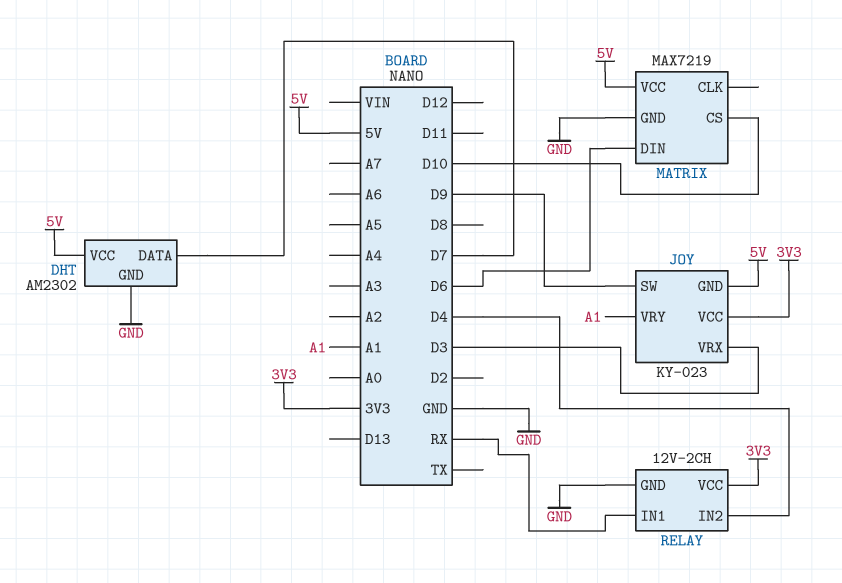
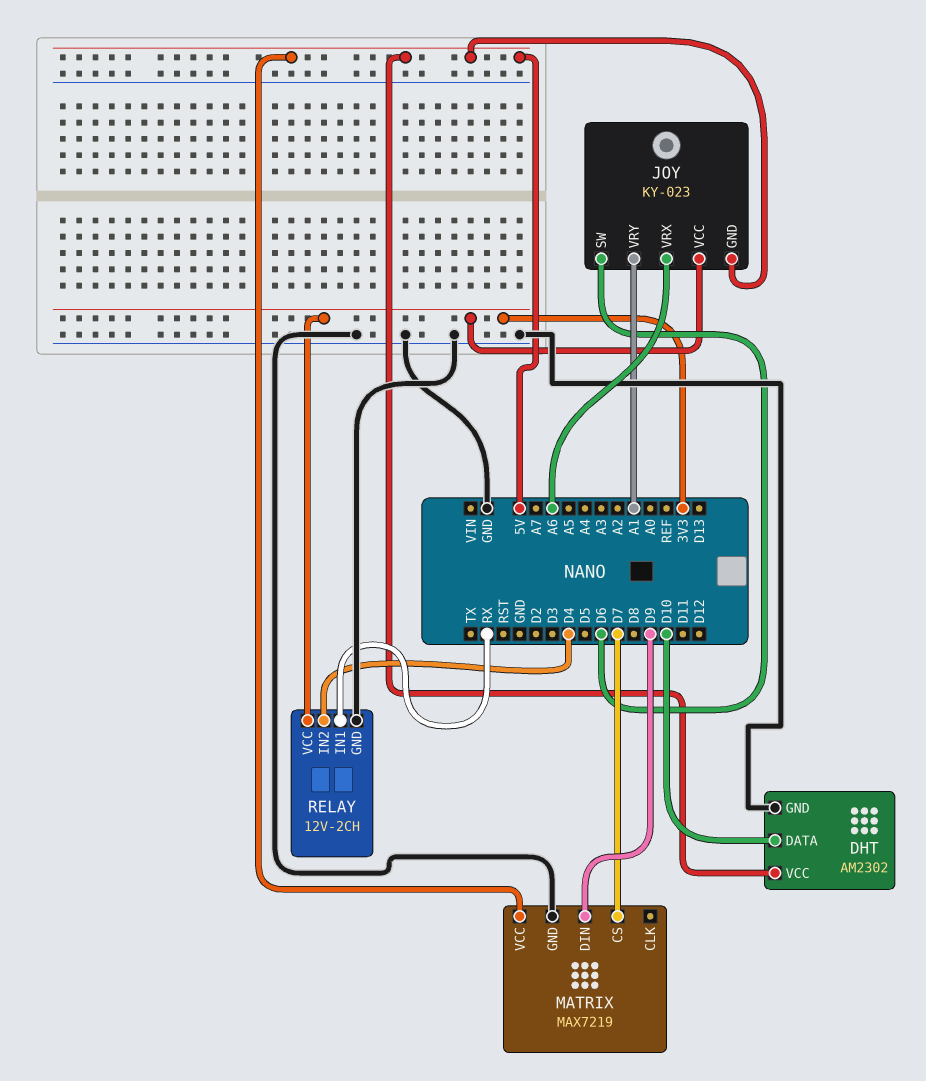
DHT pin DATA: D7 -> D10
JOY pin SW: D9 -> D6
JOY pin VRX: D3 -> A6
MATRIX pin CS: D10 -> D7
MATRIX pin DIN: D6 -> D9

